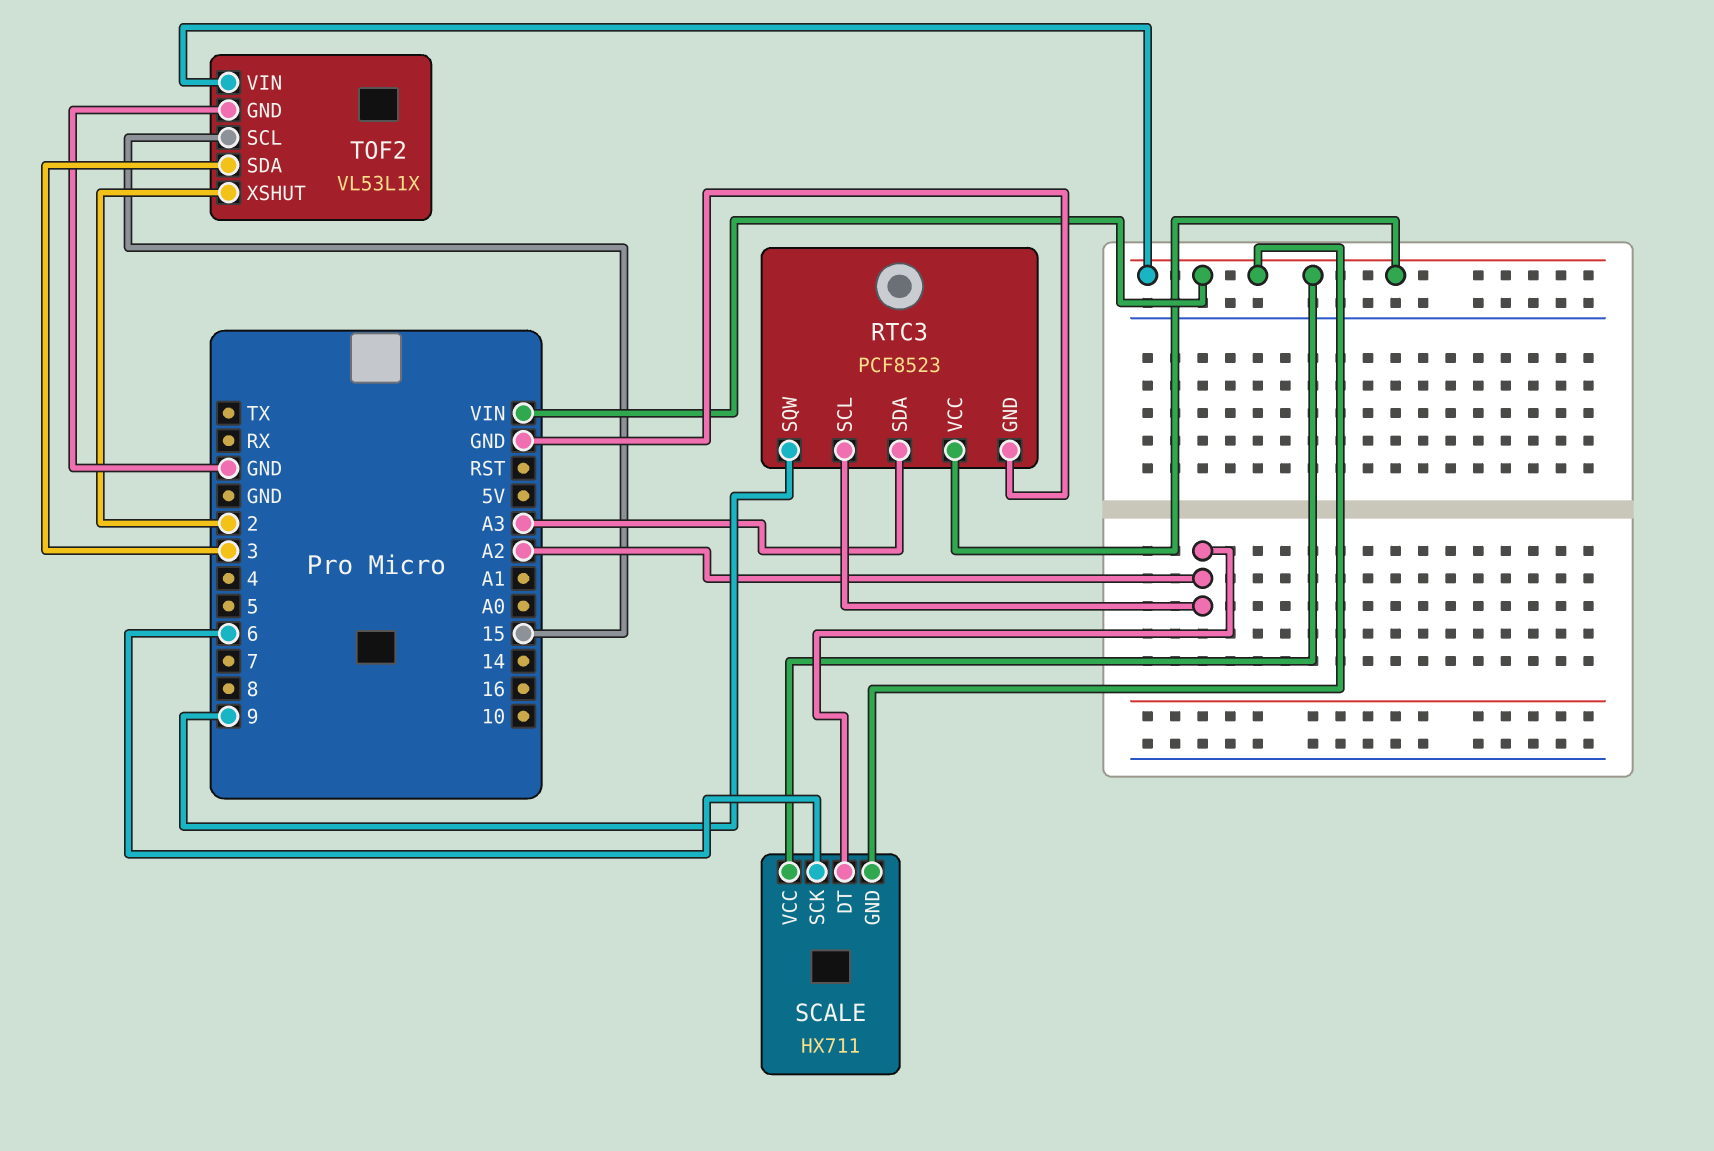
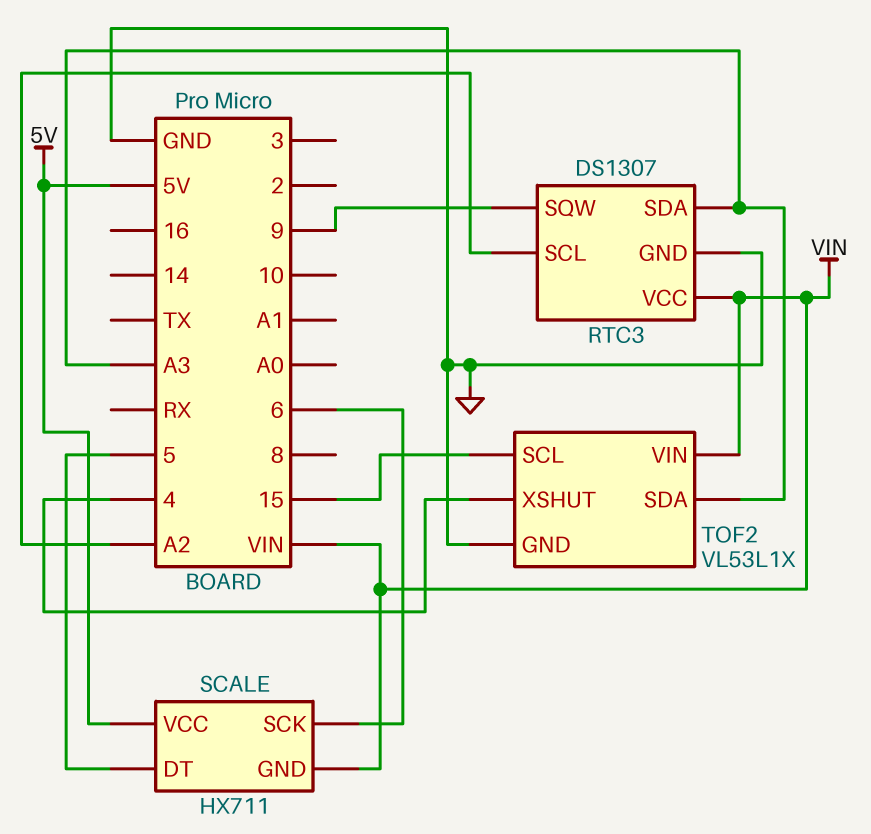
RTC3: PCF8523 -> DS1307
SCALE pin DT: A2 -> 5
SCALE pin VCC: VIN -> 5V
TOF2 pin SDA: 3 -> A3
TOF2 pin XSHUT: 2 -> 4

